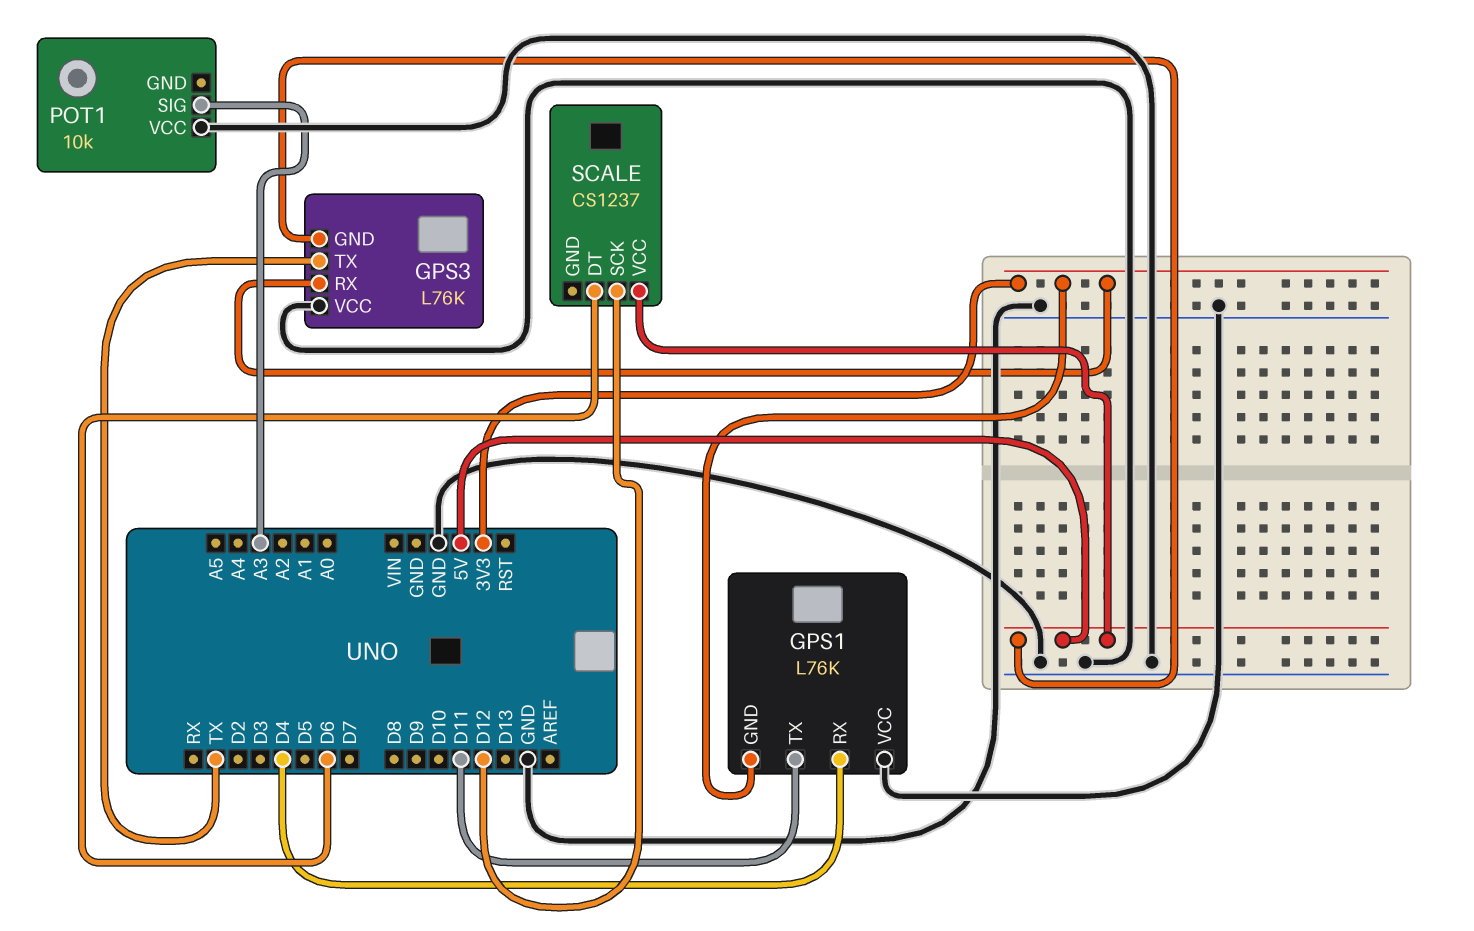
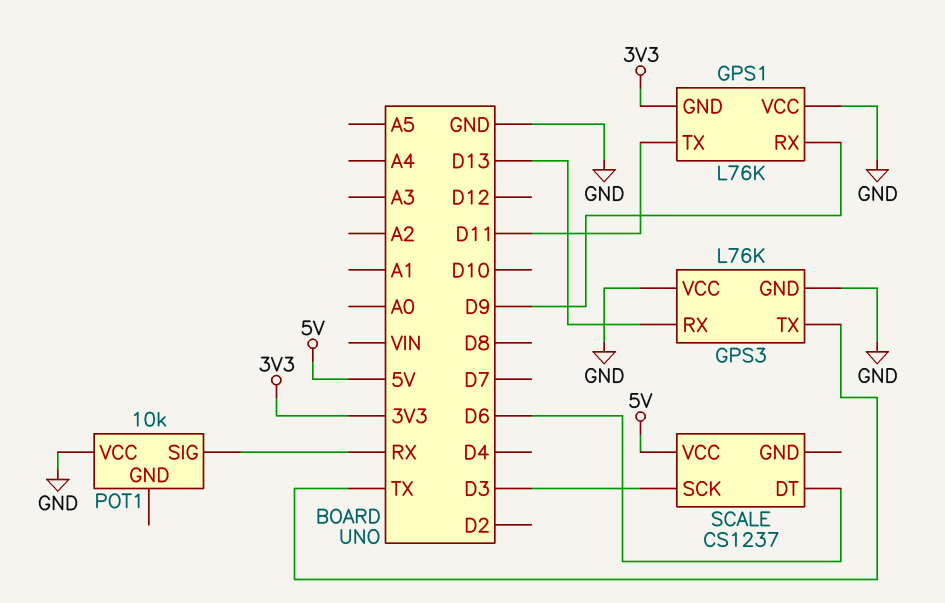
GPS1 pin RX: D4 -> D9
GPS3 pin GND: 5V -> GND
GPS3 pin RX: 3V3 -> D13
POT1 pin SIG: A3 -> RX
SCALE pin SCK: D12 -> D3

